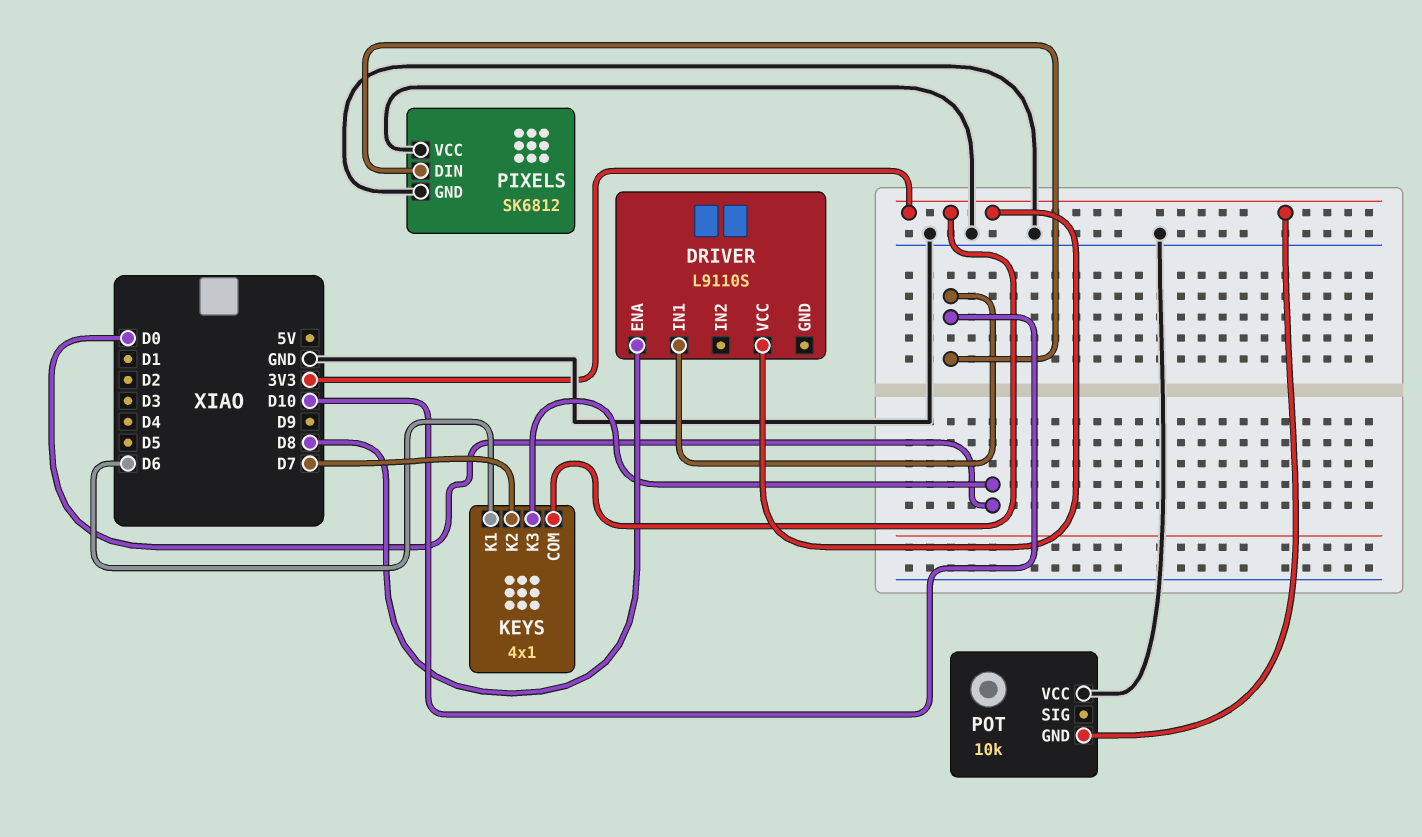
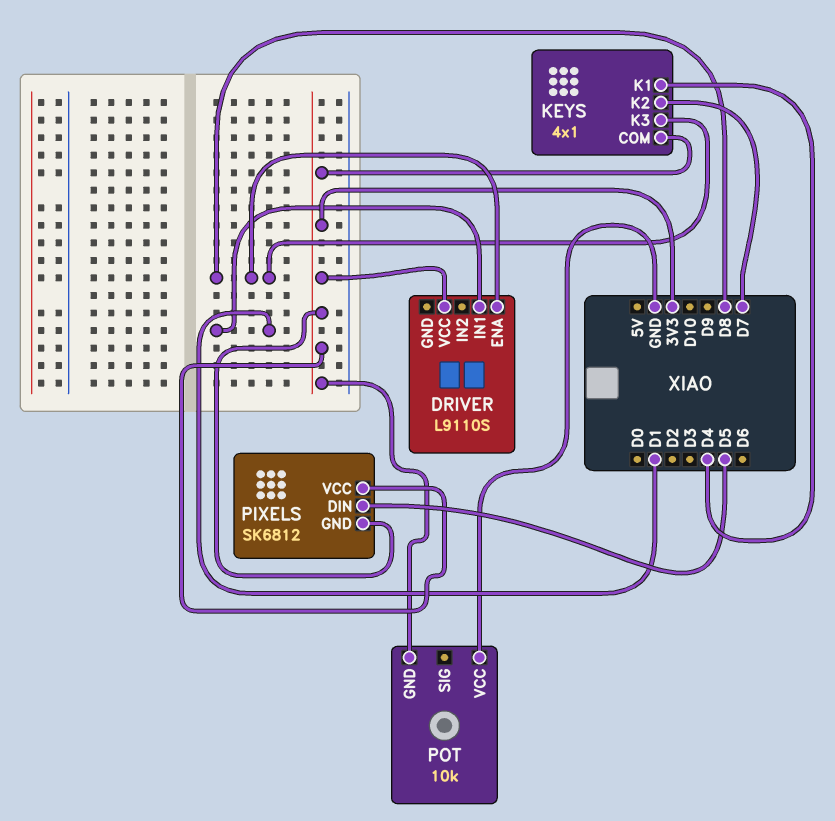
DRIVER pin IN1: D10 -> D1
KEYS pin K1: D6 -> D4
KEYS pin K3: D0 -> D8
PIXELS pin DIN: D10 -> D5
PIXELS pin GND: GND -> 3V3
PIXELS pin VCC: GND -> 3V3

